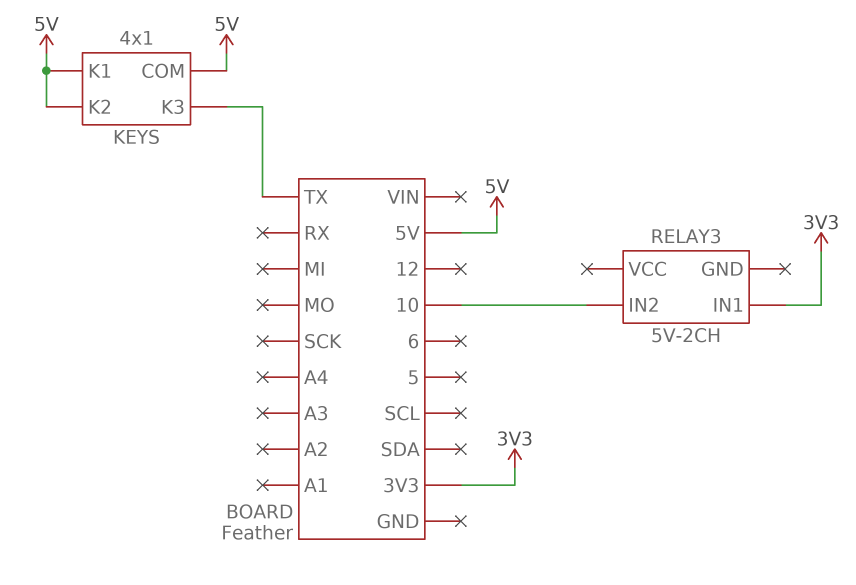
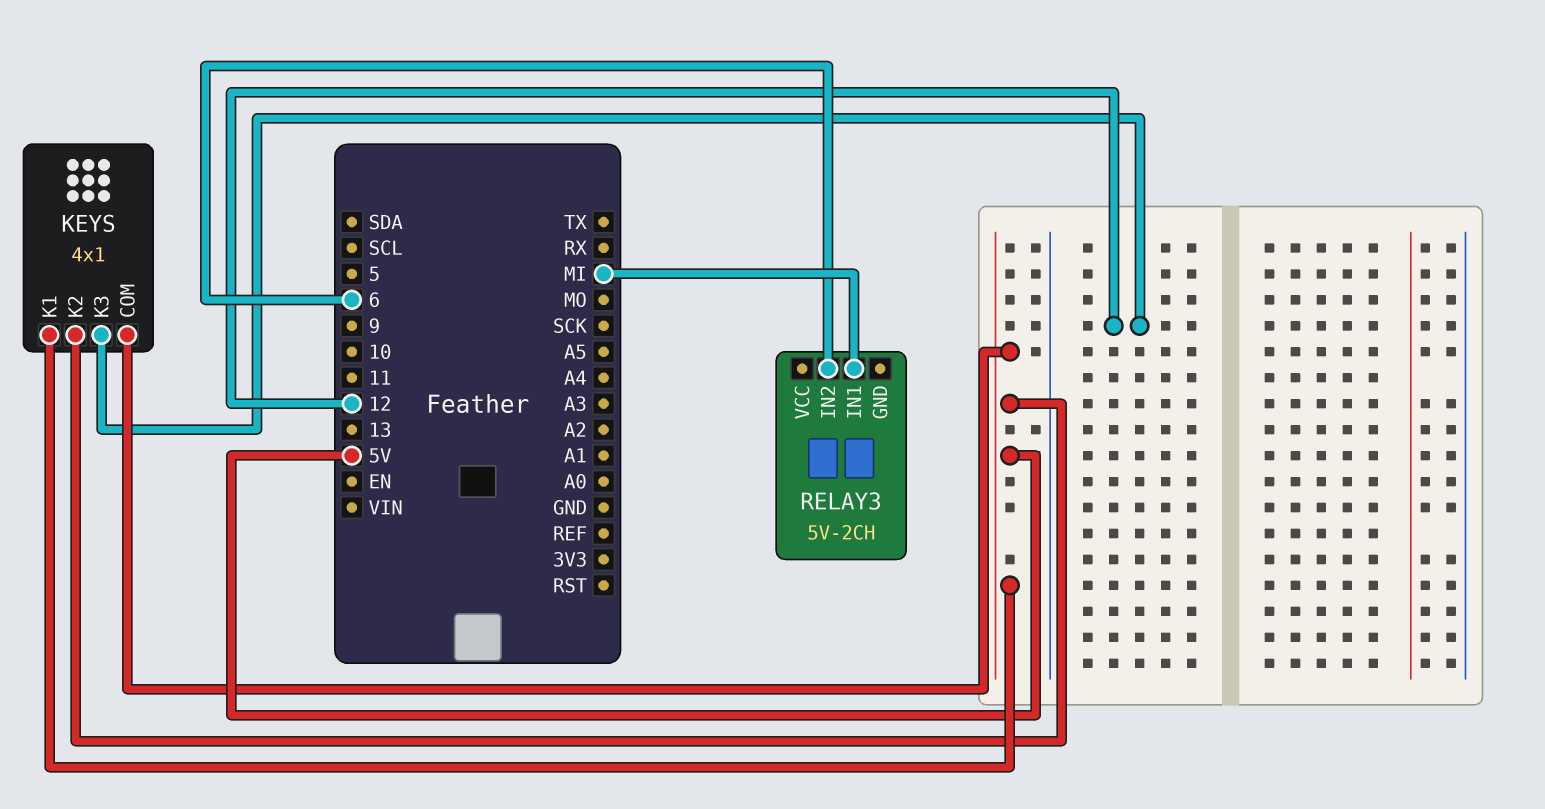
KEYS pin K3: TX -> 12
RELAY3 pin IN1: 3V3 -> MI
RELAY3 pin IN2: 10 -> 6

